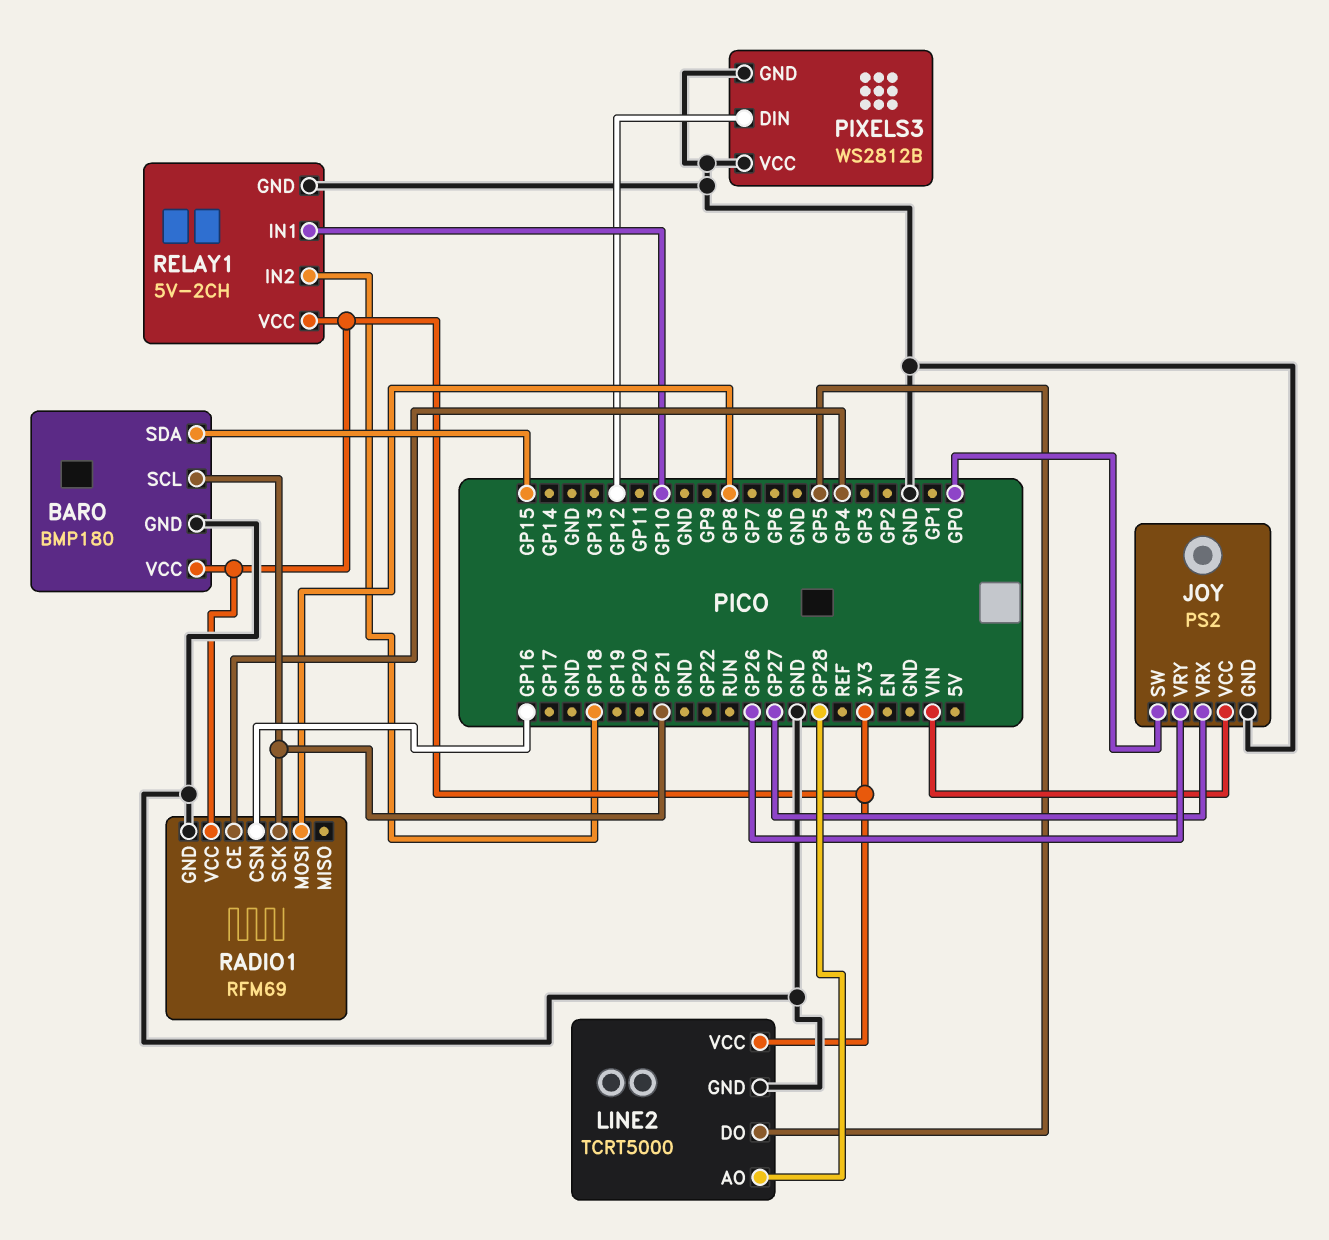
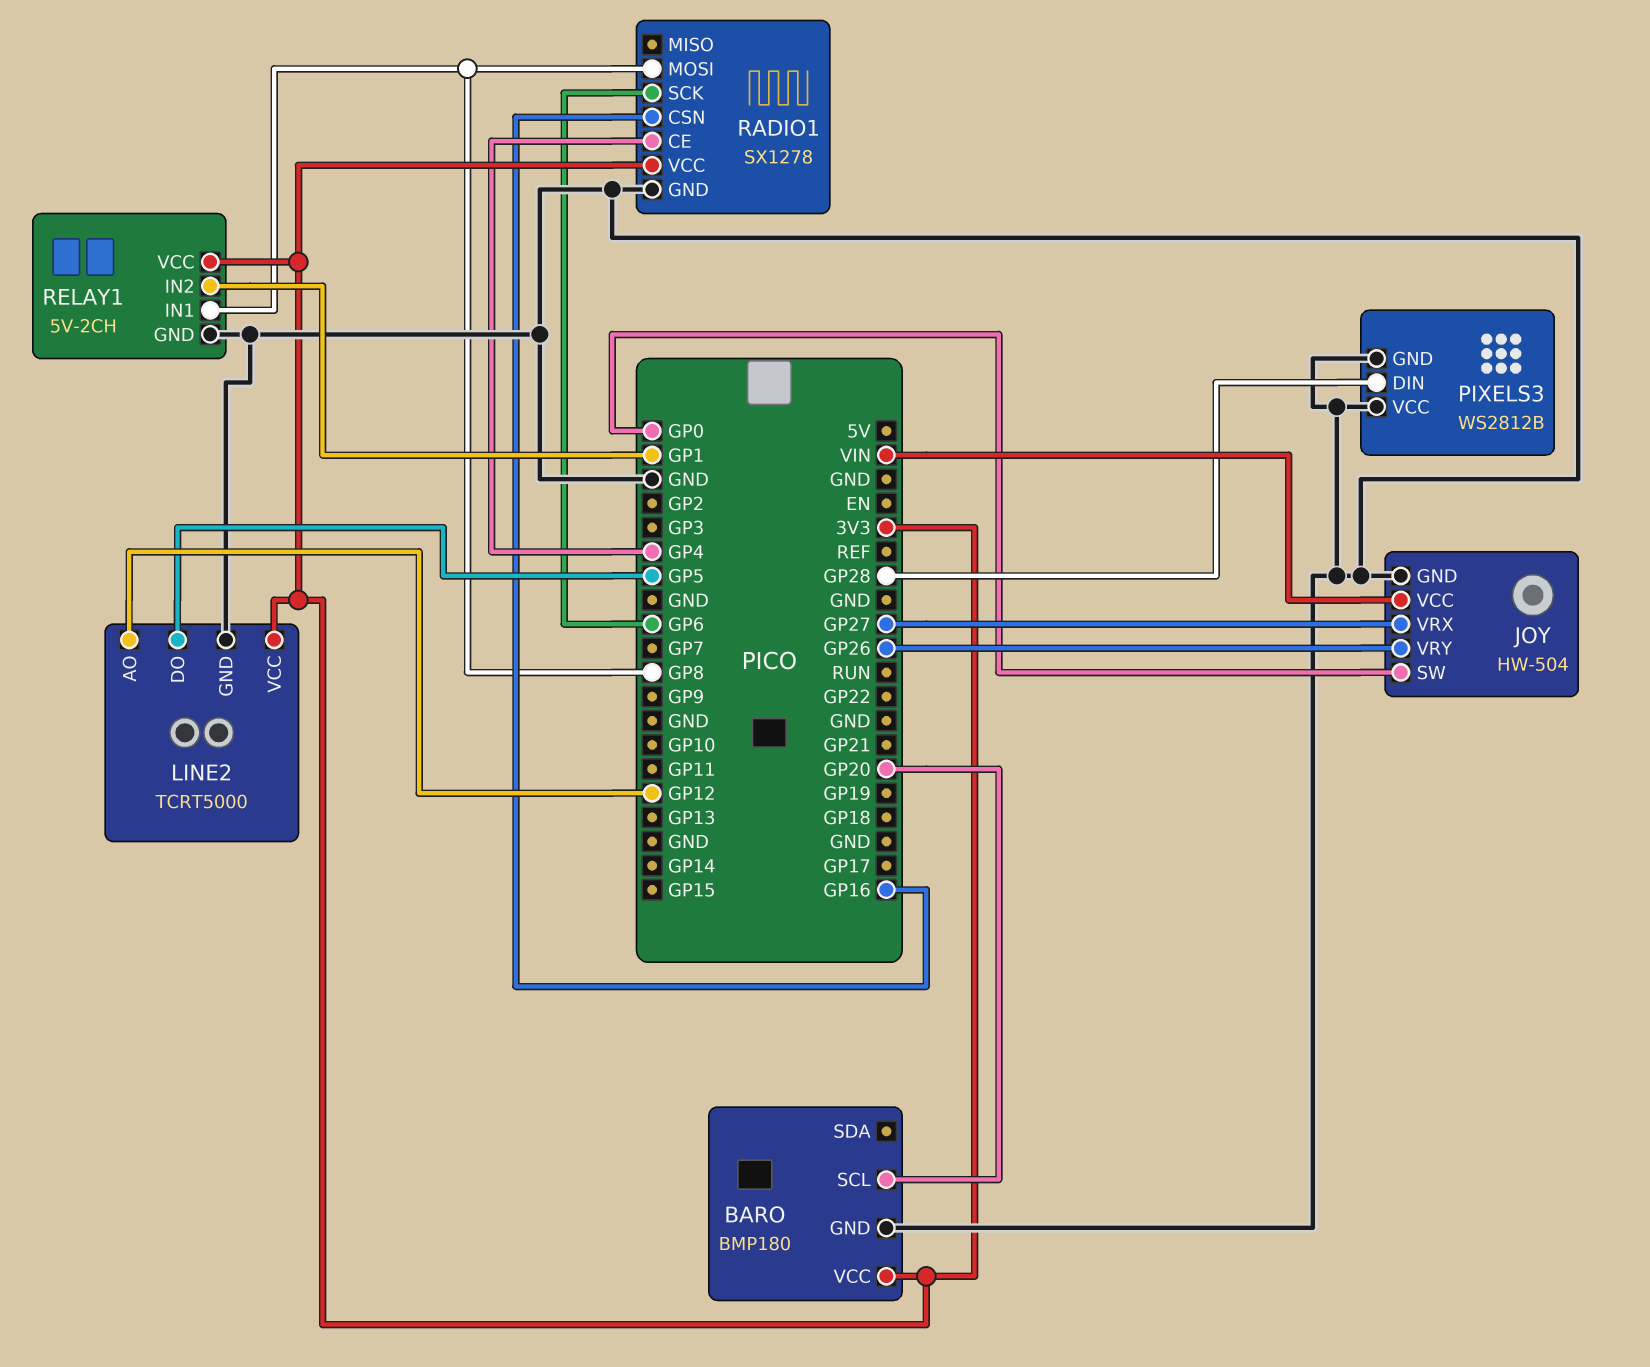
BARO pin SCL: GP21 -> GP20
BARO pin SDA: GP15 -> none
JOY: PS2 -> HW-504
LINE2 pin AO: GP28 -> GP12
PIXELS3 pin DIN: GP12 -> GP28
RADIO1: RFM69 -> SX1278
RADIO1 pin SCK: GP21 -> GP6
RELAY1 pin IN1: GP10 -> GP8
RELAY1 pin IN2: GP18 -> GP1

